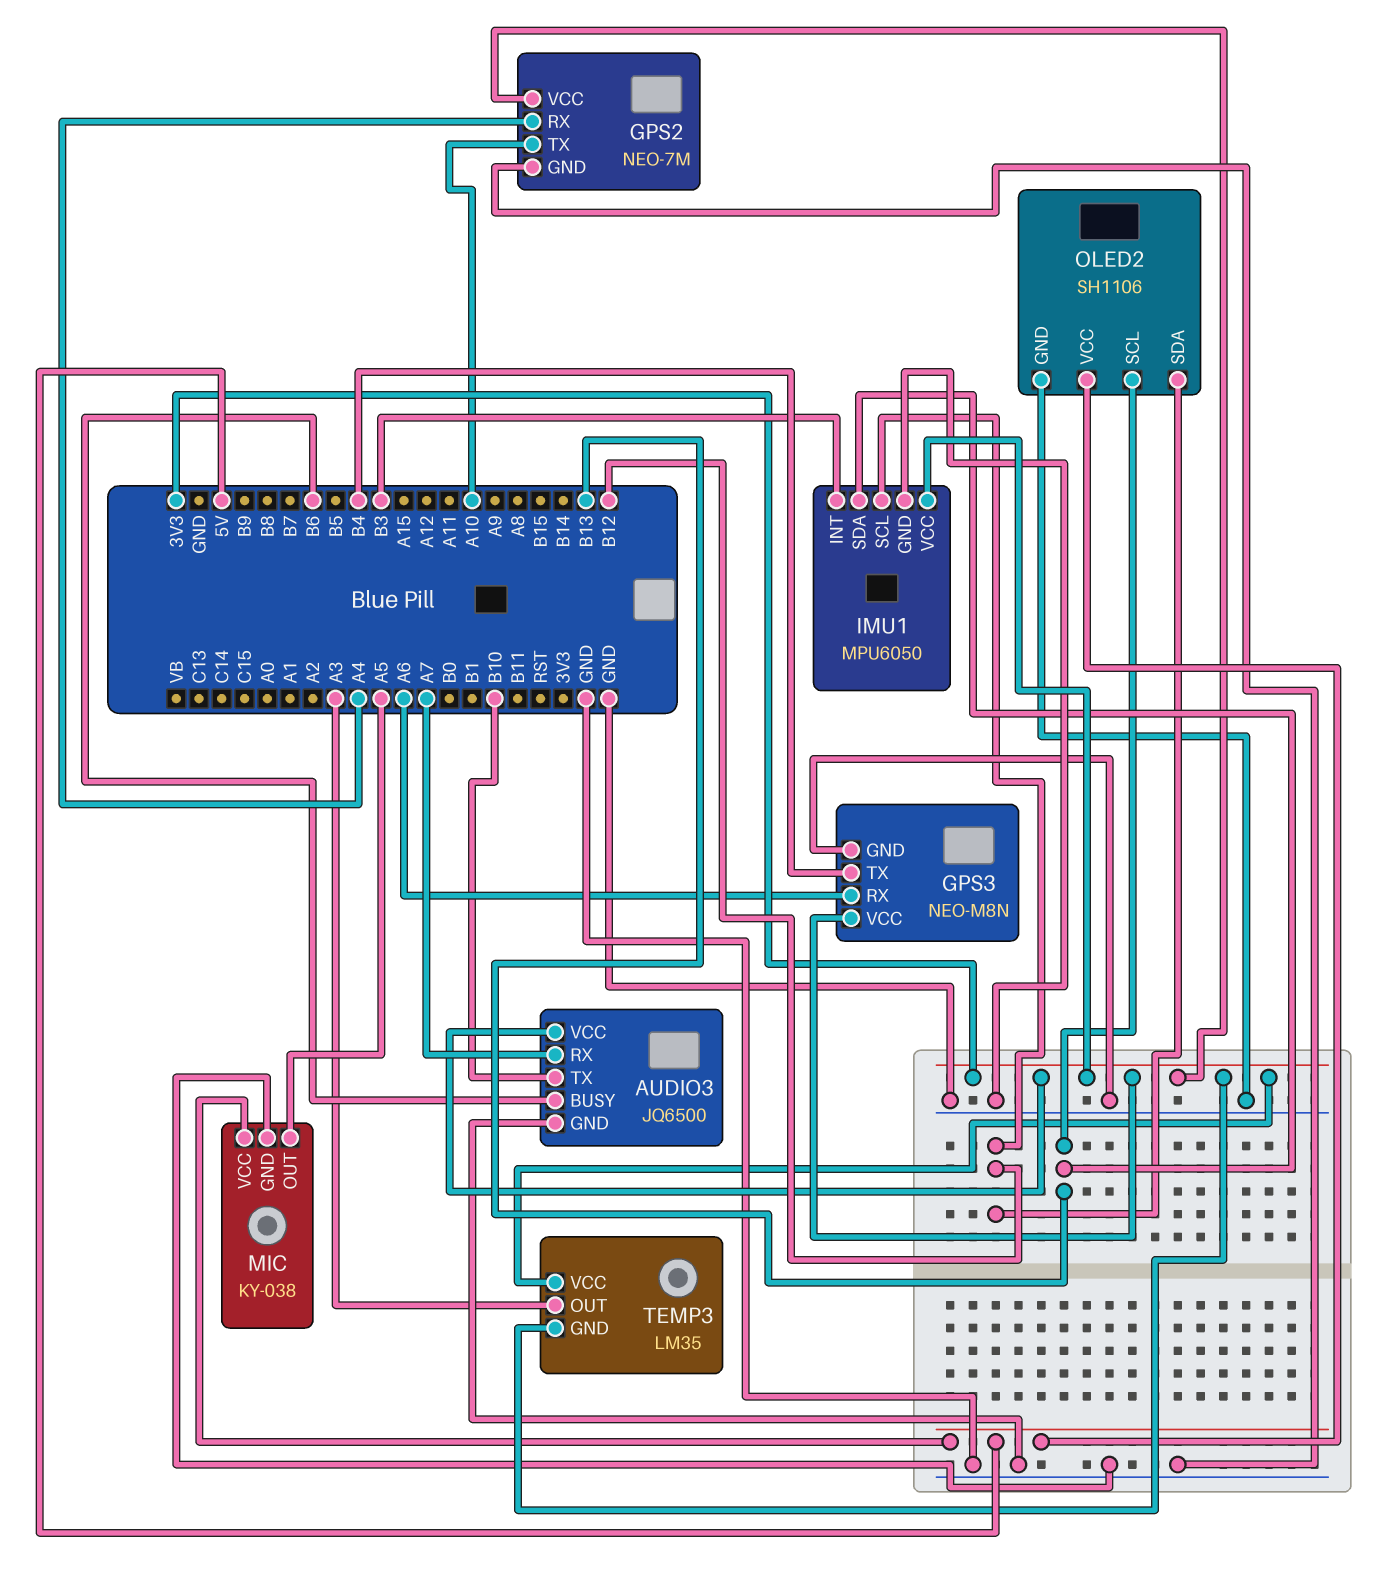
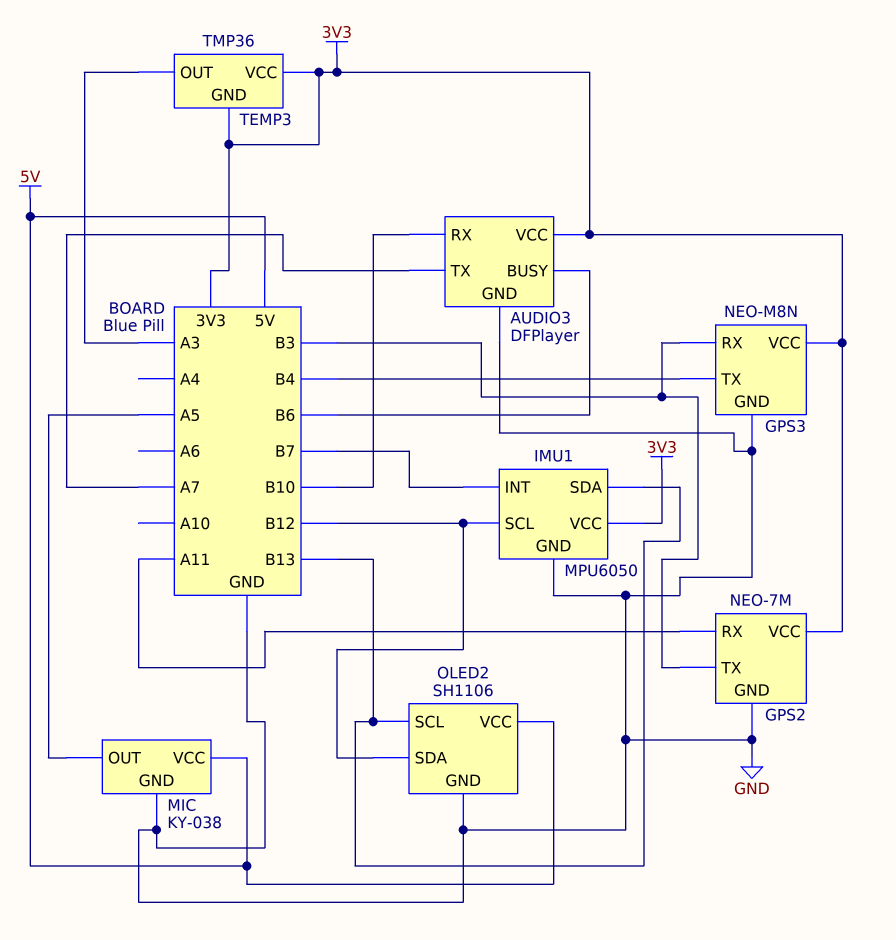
AUDIO3: JQ6500 -> DFPlayer
AUDIO3 pin RX: A7 -> B10
AUDIO3 pin TX: B10 -> A7
GPS2 pin RX: A4 -> A11
GPS2 pin TX: A10 -> B3
GPS3 pin RX: A6 -> B3
IMU1 pin INT: B3 -> B7
TEMP3: LM35 -> TMP36

